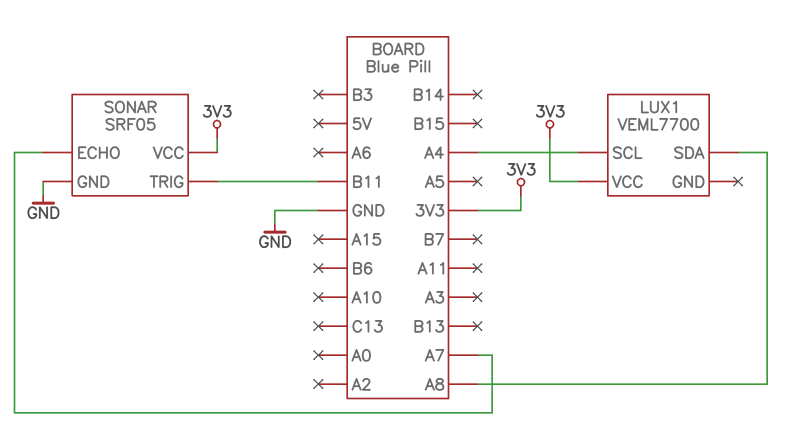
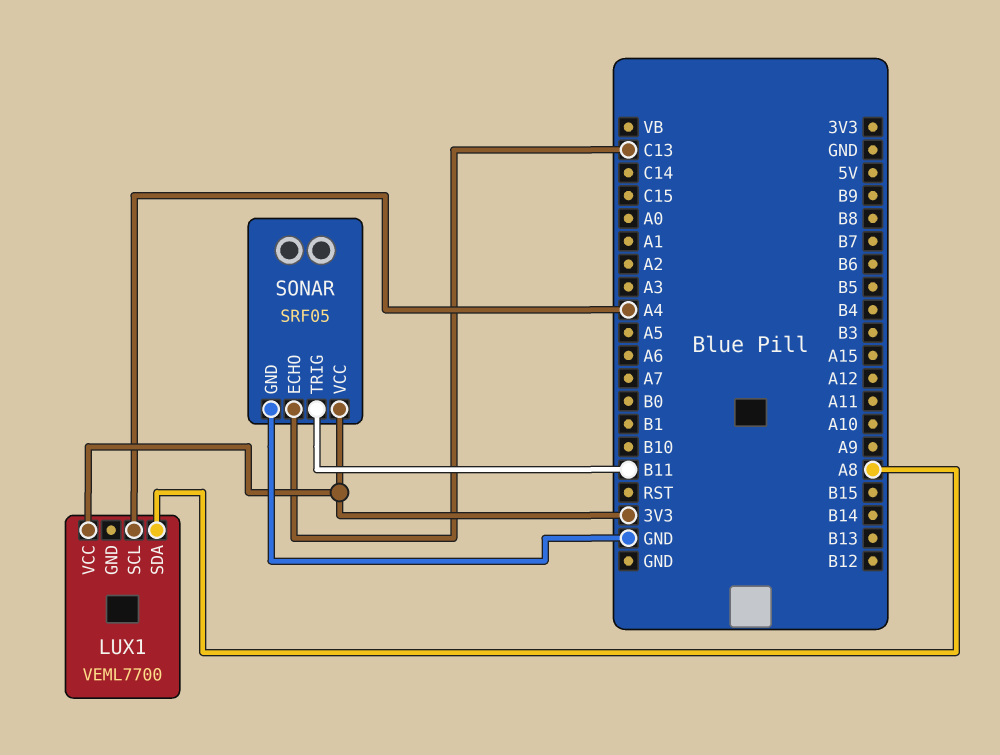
SONAR pin ECHO: A7 -> C13

